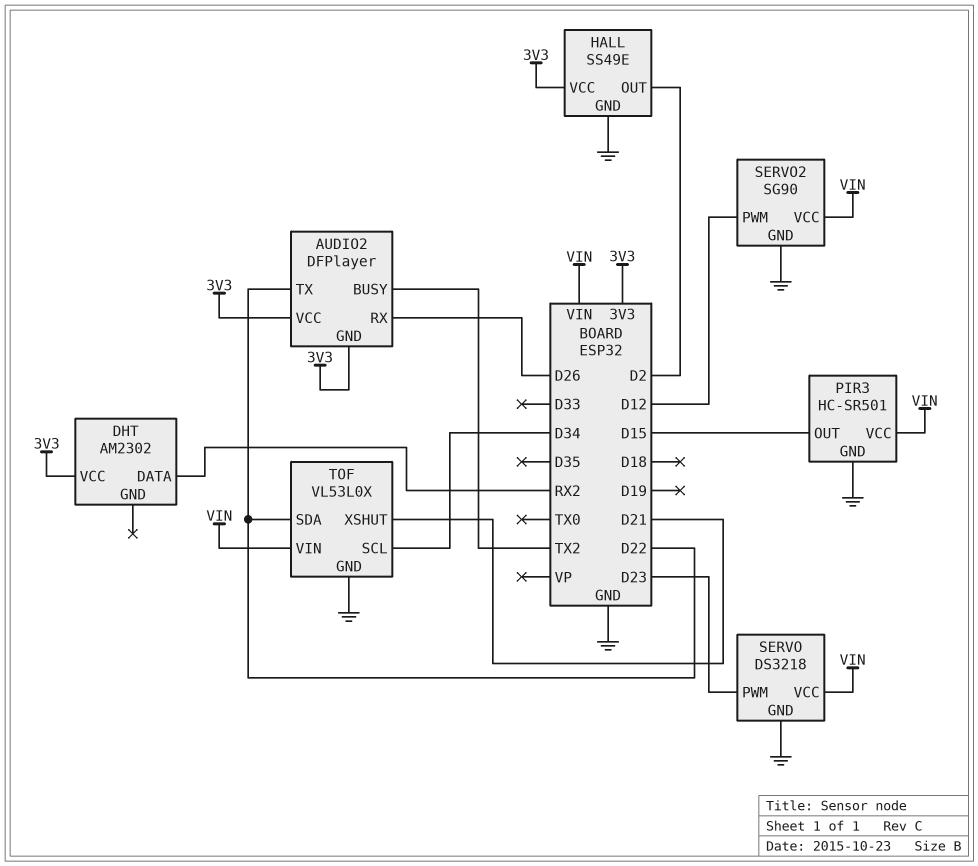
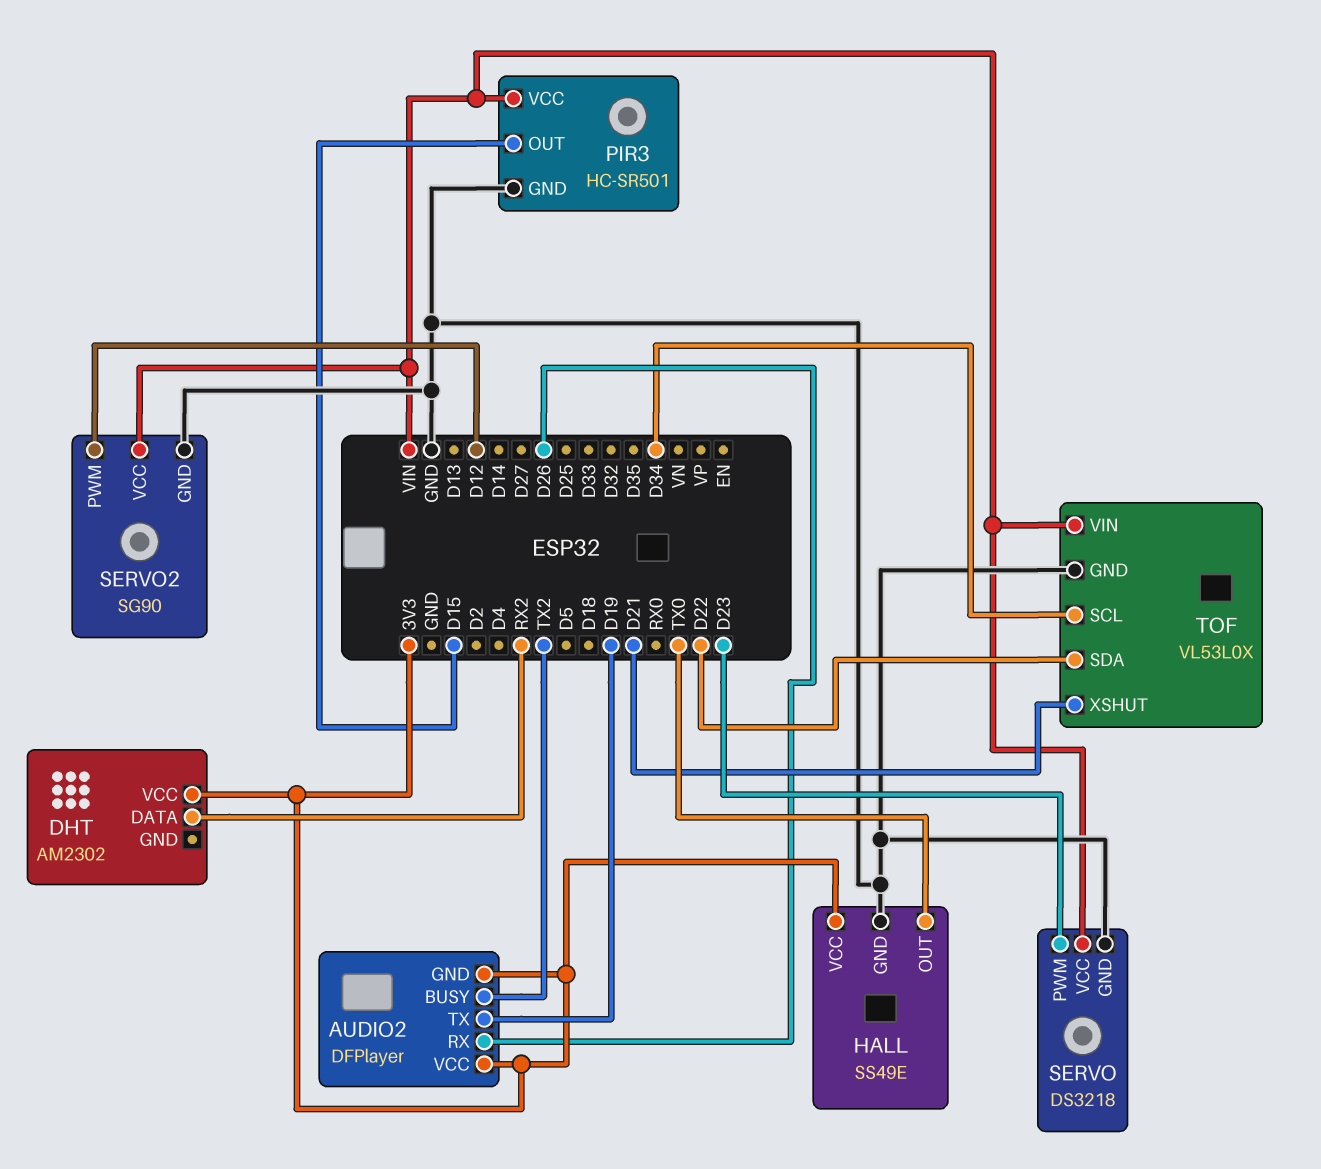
AUDIO2 pin TX: D22 -> D19
HALL pin OUT: D2 -> TX0

